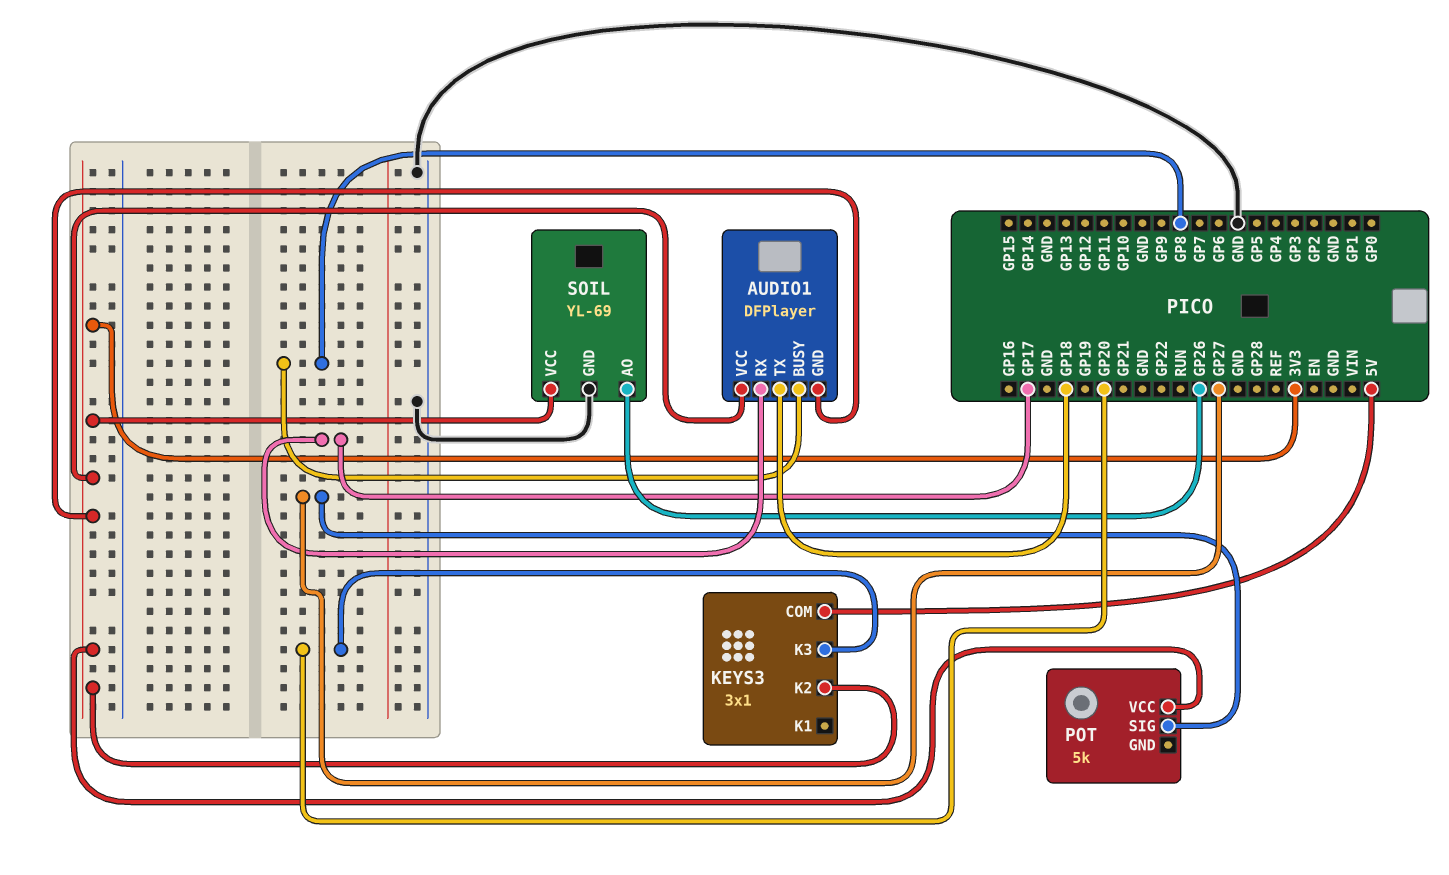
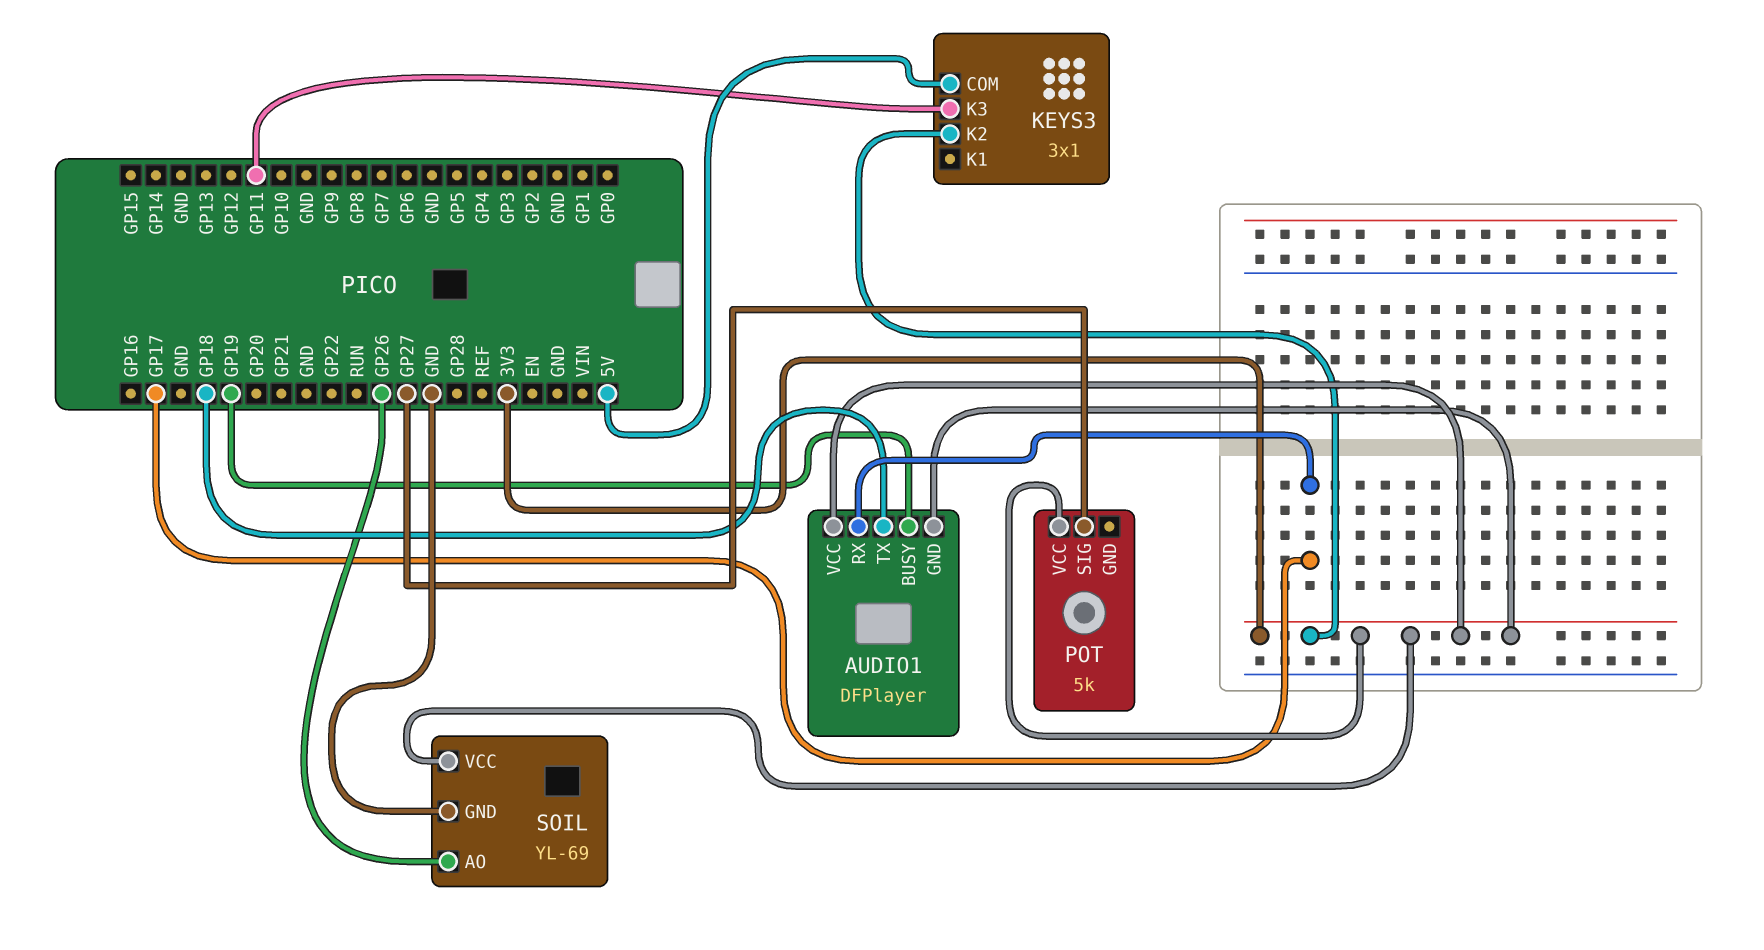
AUDIO1 pin BUSY: GP8 -> GP19
KEYS3 pin K3: GP20 -> GP11

